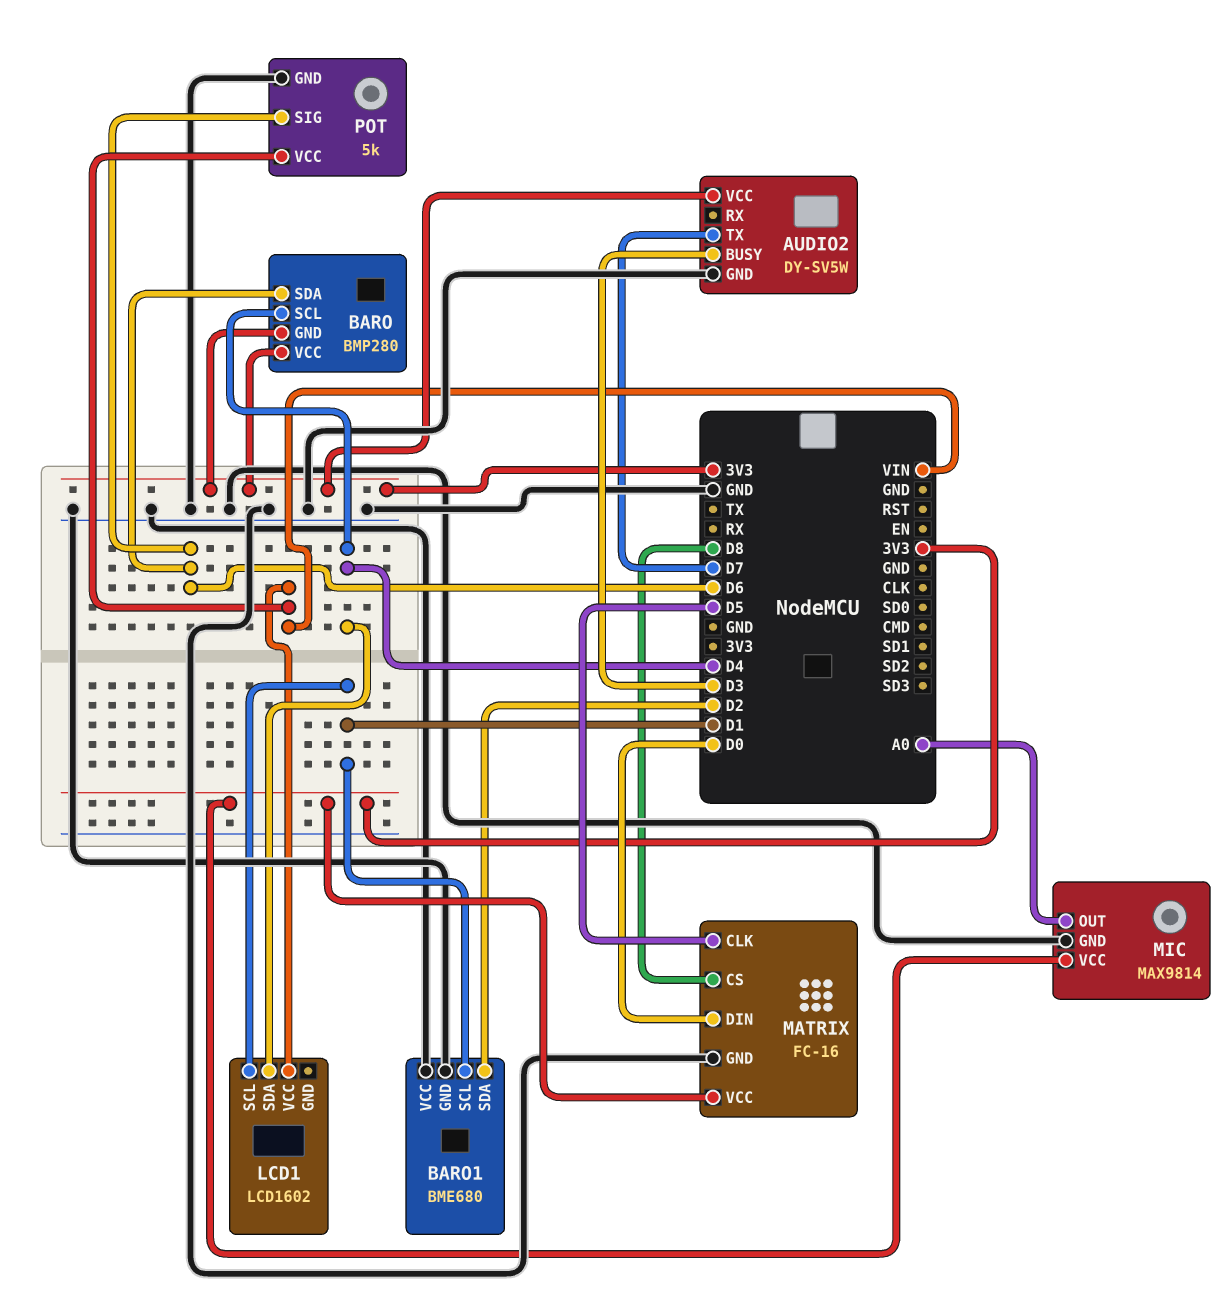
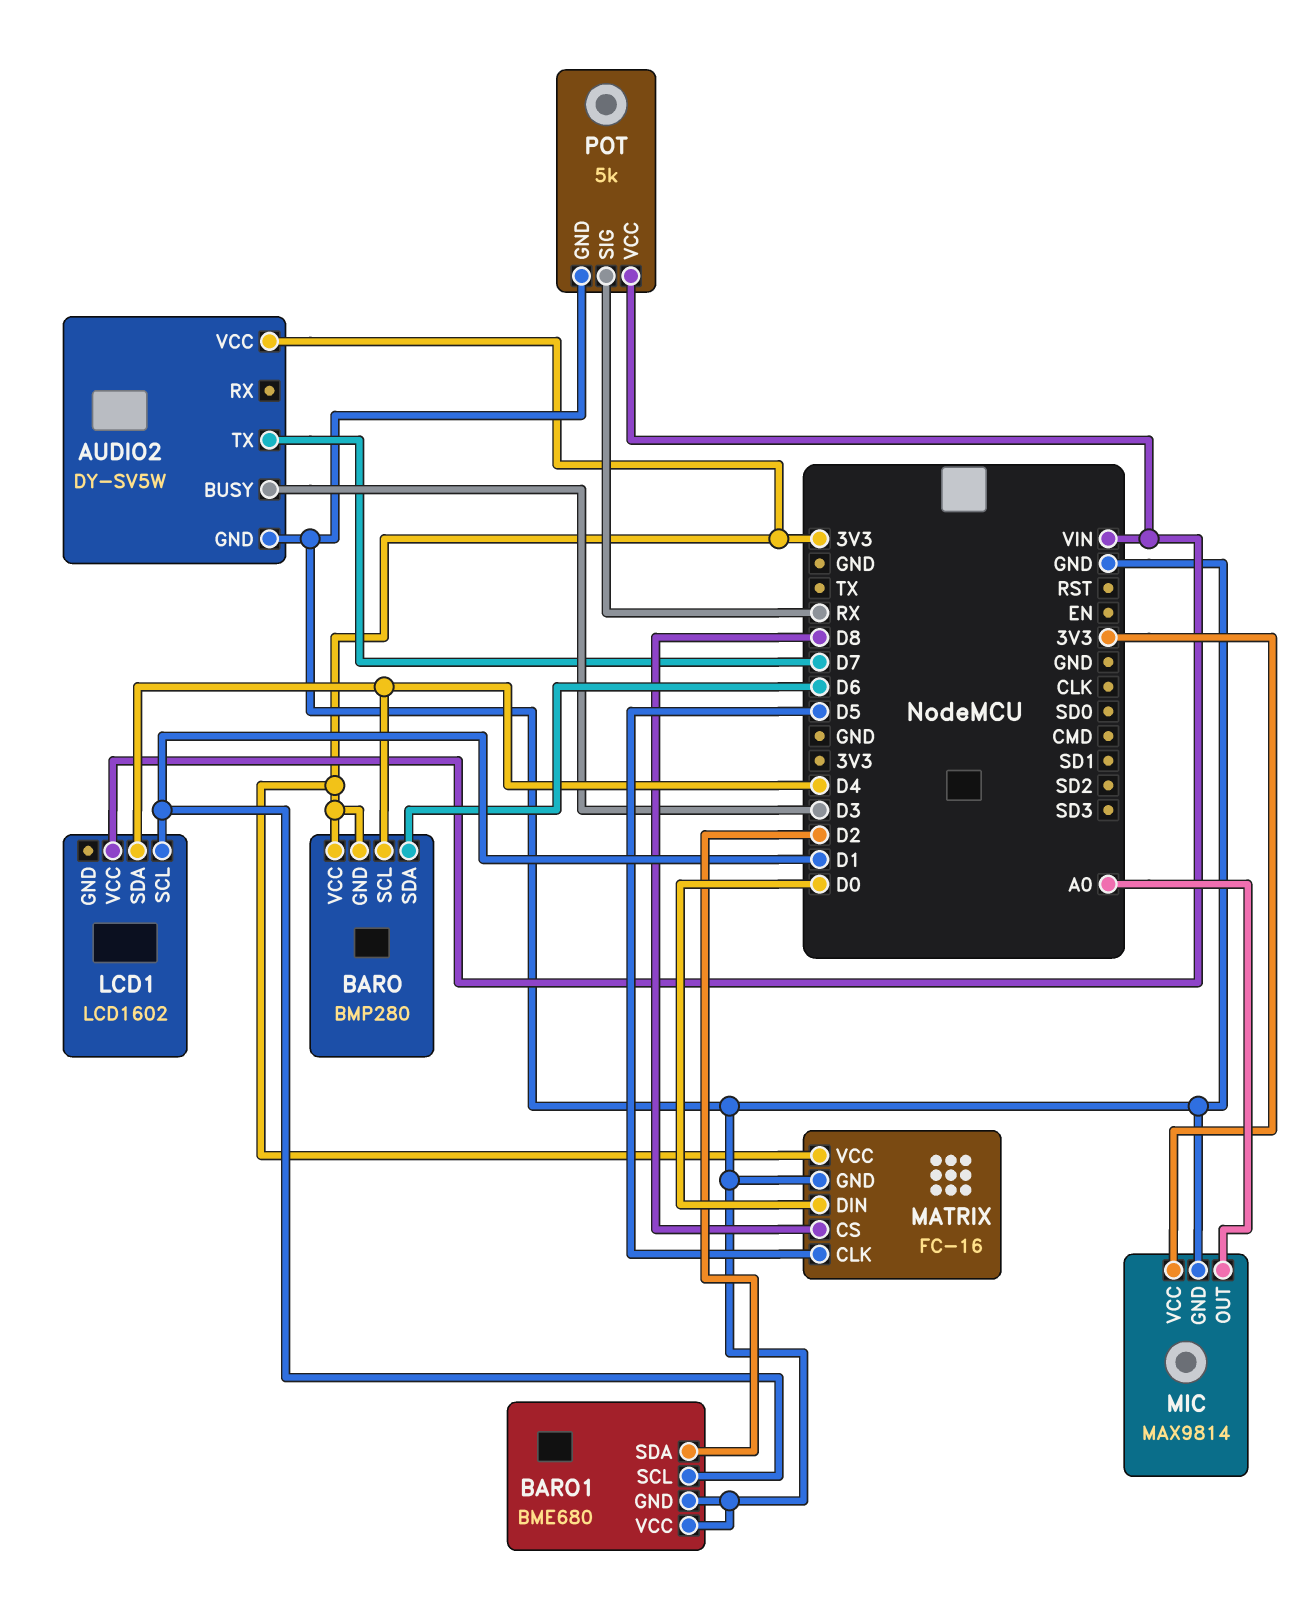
POT pin SIG: D6 -> RX

